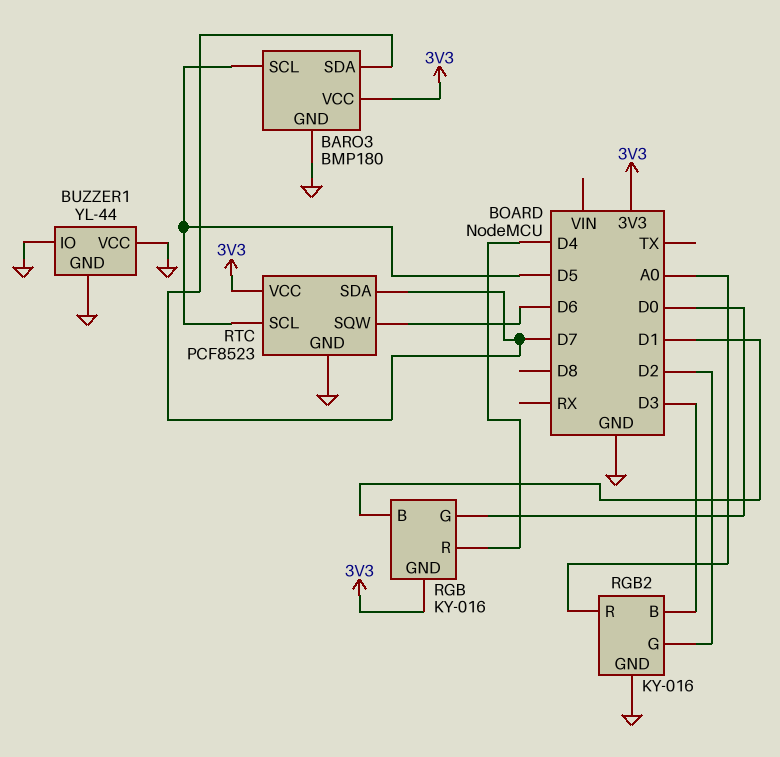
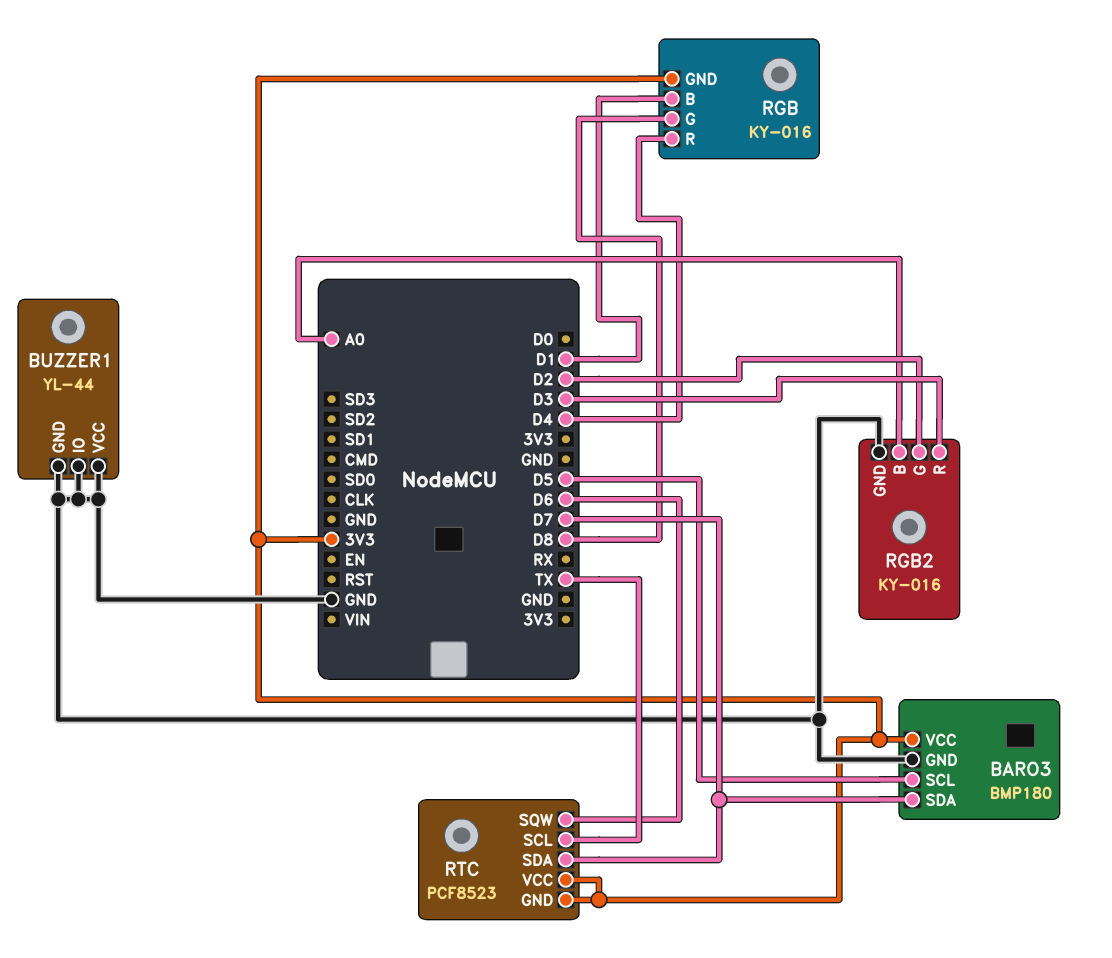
RGB pin G: D0 -> D8
RGB2 pin B: D3 -> A0
RGB2 pin R: A0 -> D3
RTC pin GND: GND -> 3V3
RTC pin SCL: D5 -> TX

